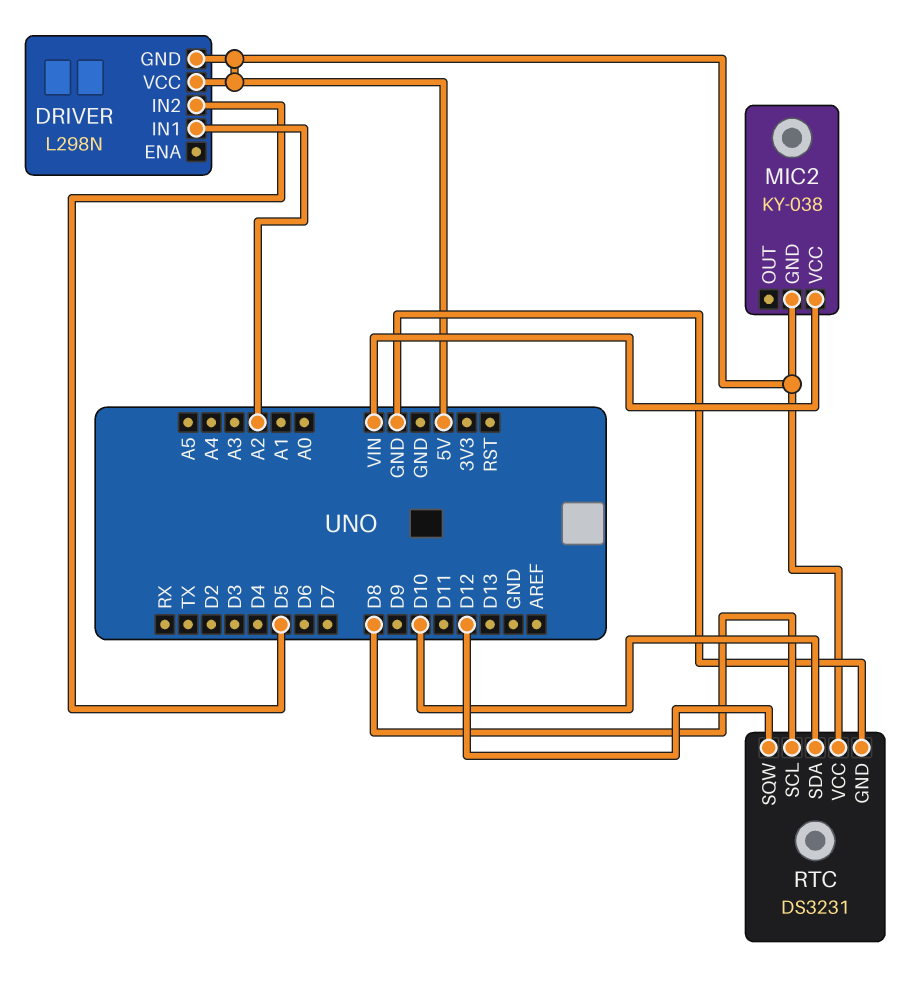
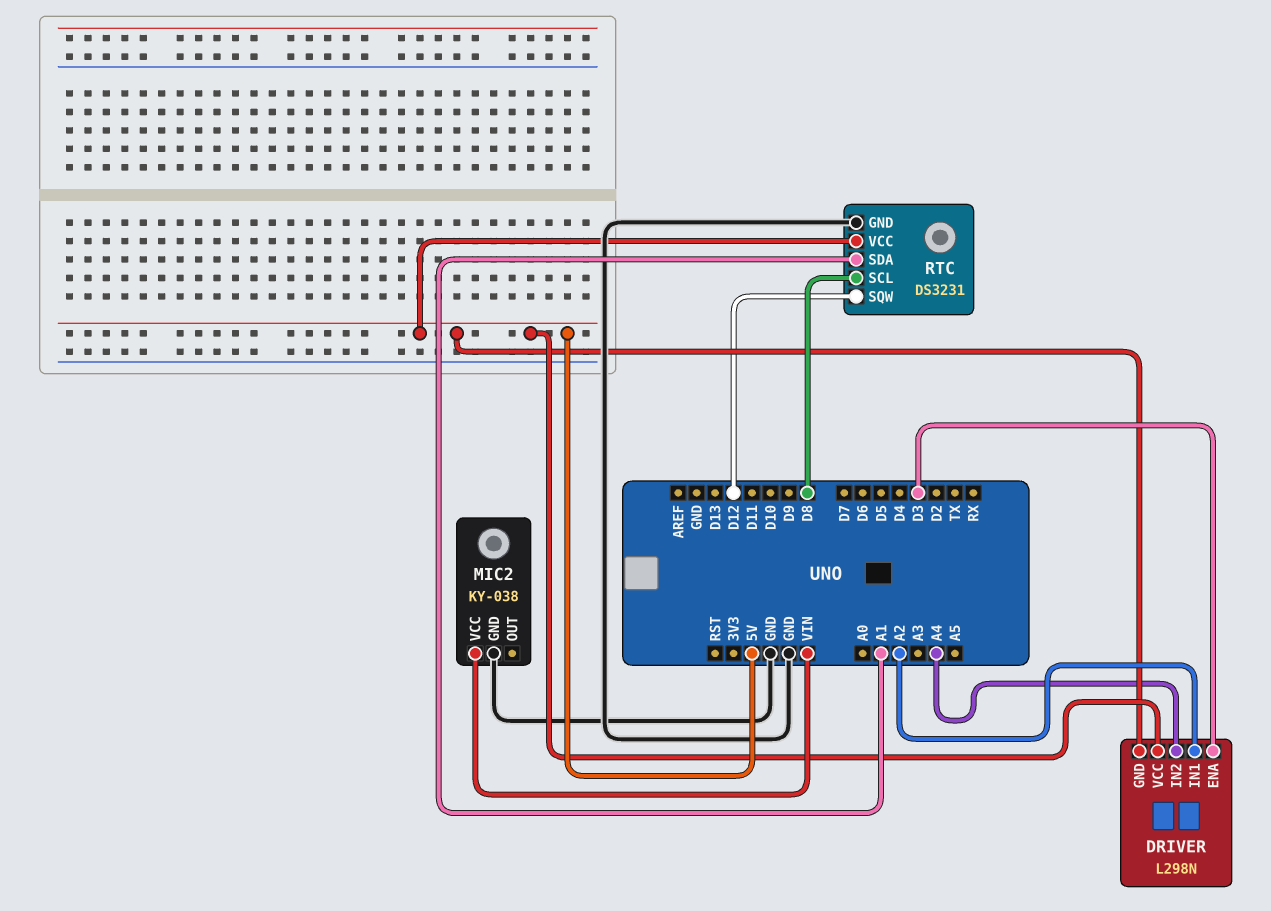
DRIVER pin ENA: none -> D3
DRIVER pin IN2: D5 -> A4
MIC2 pin GND: 5V -> GND
RTC pin SDA: D10 -> A1

